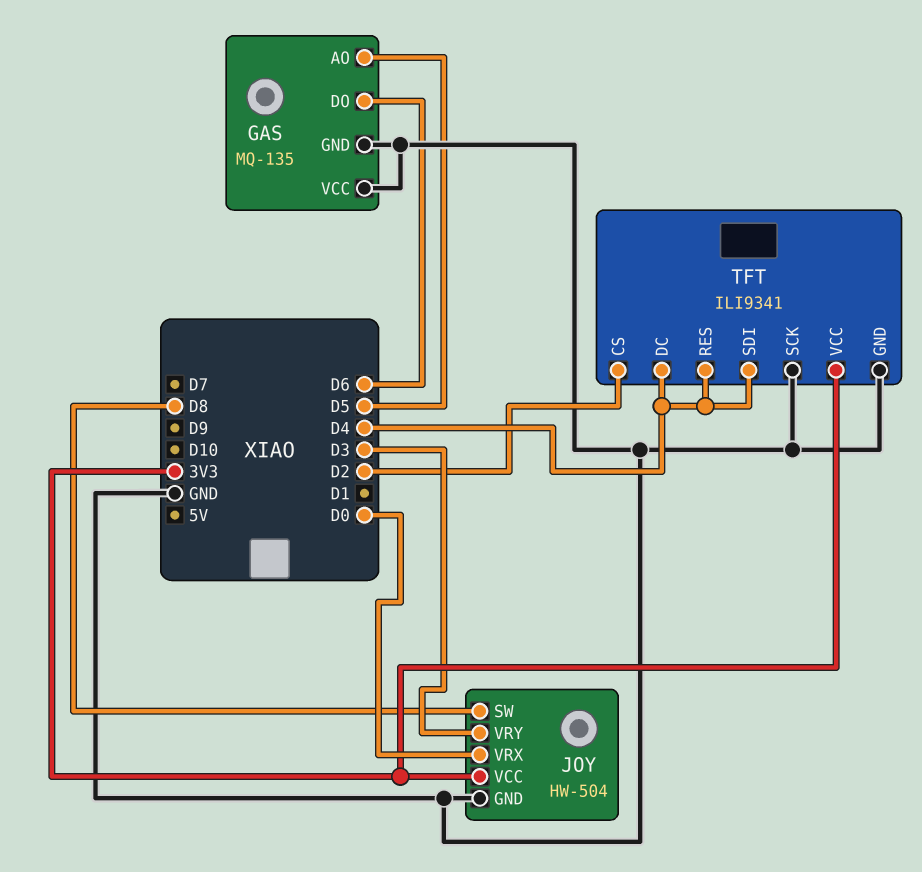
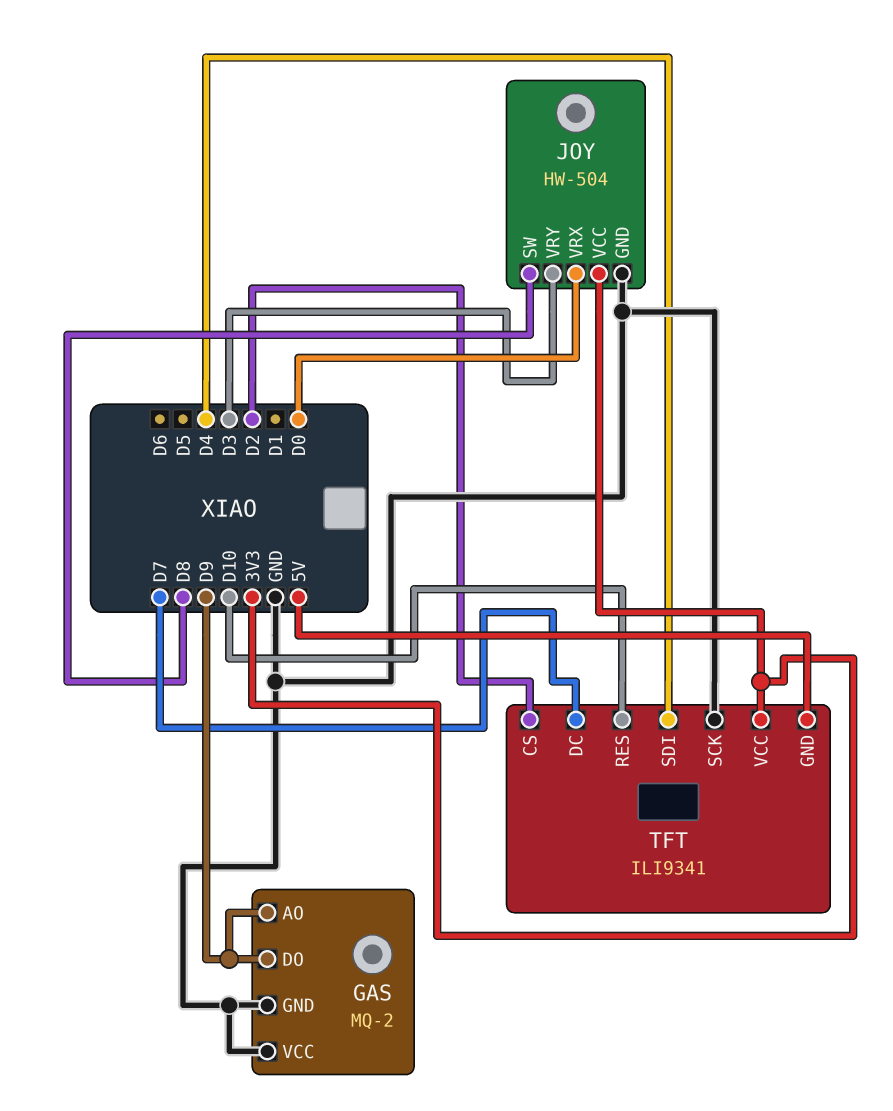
GAS: MQ-135 -> MQ-2
GAS pin AO: D5 -> D9
GAS pin DO: D6 -> D9
TFT pin DC: D4 -> D7
TFT pin GND: GND -> 5V
TFT pin RES: D4 -> D10

